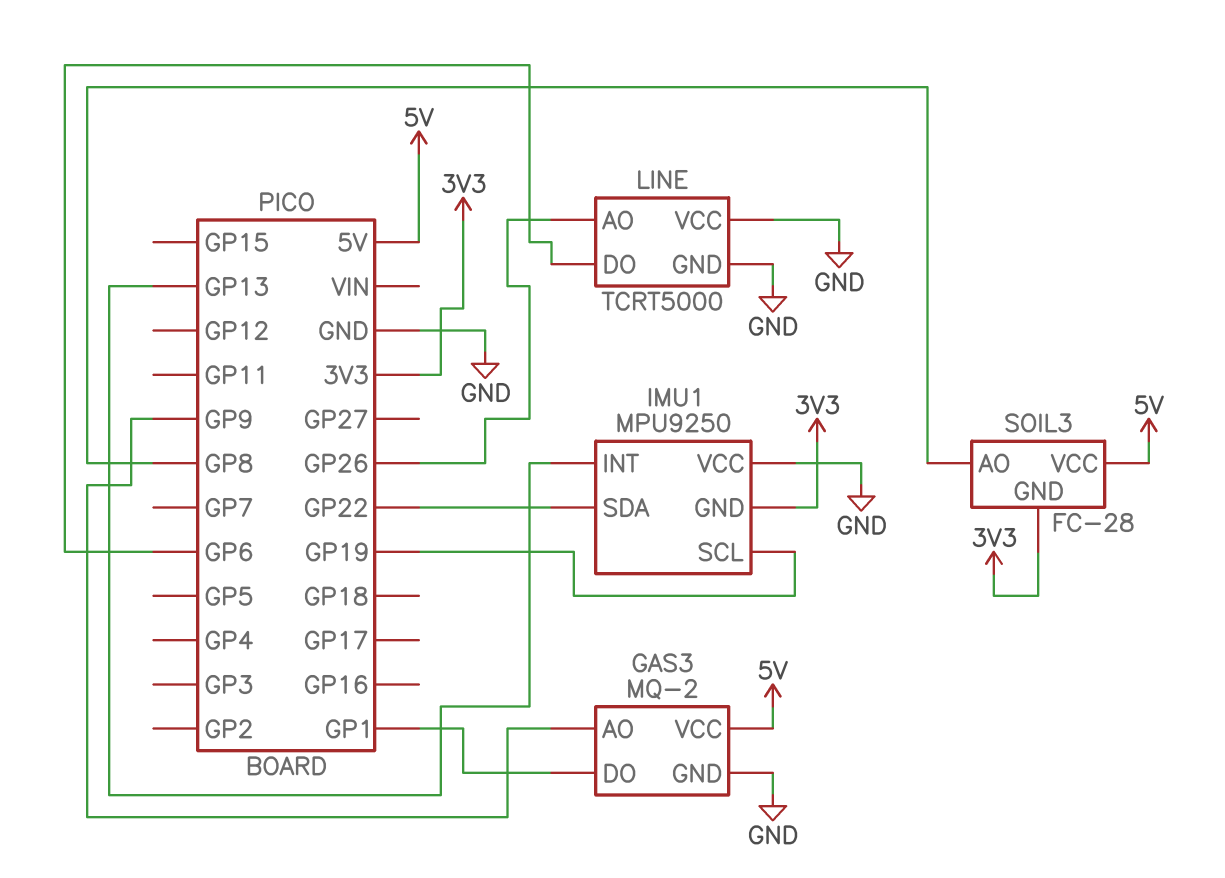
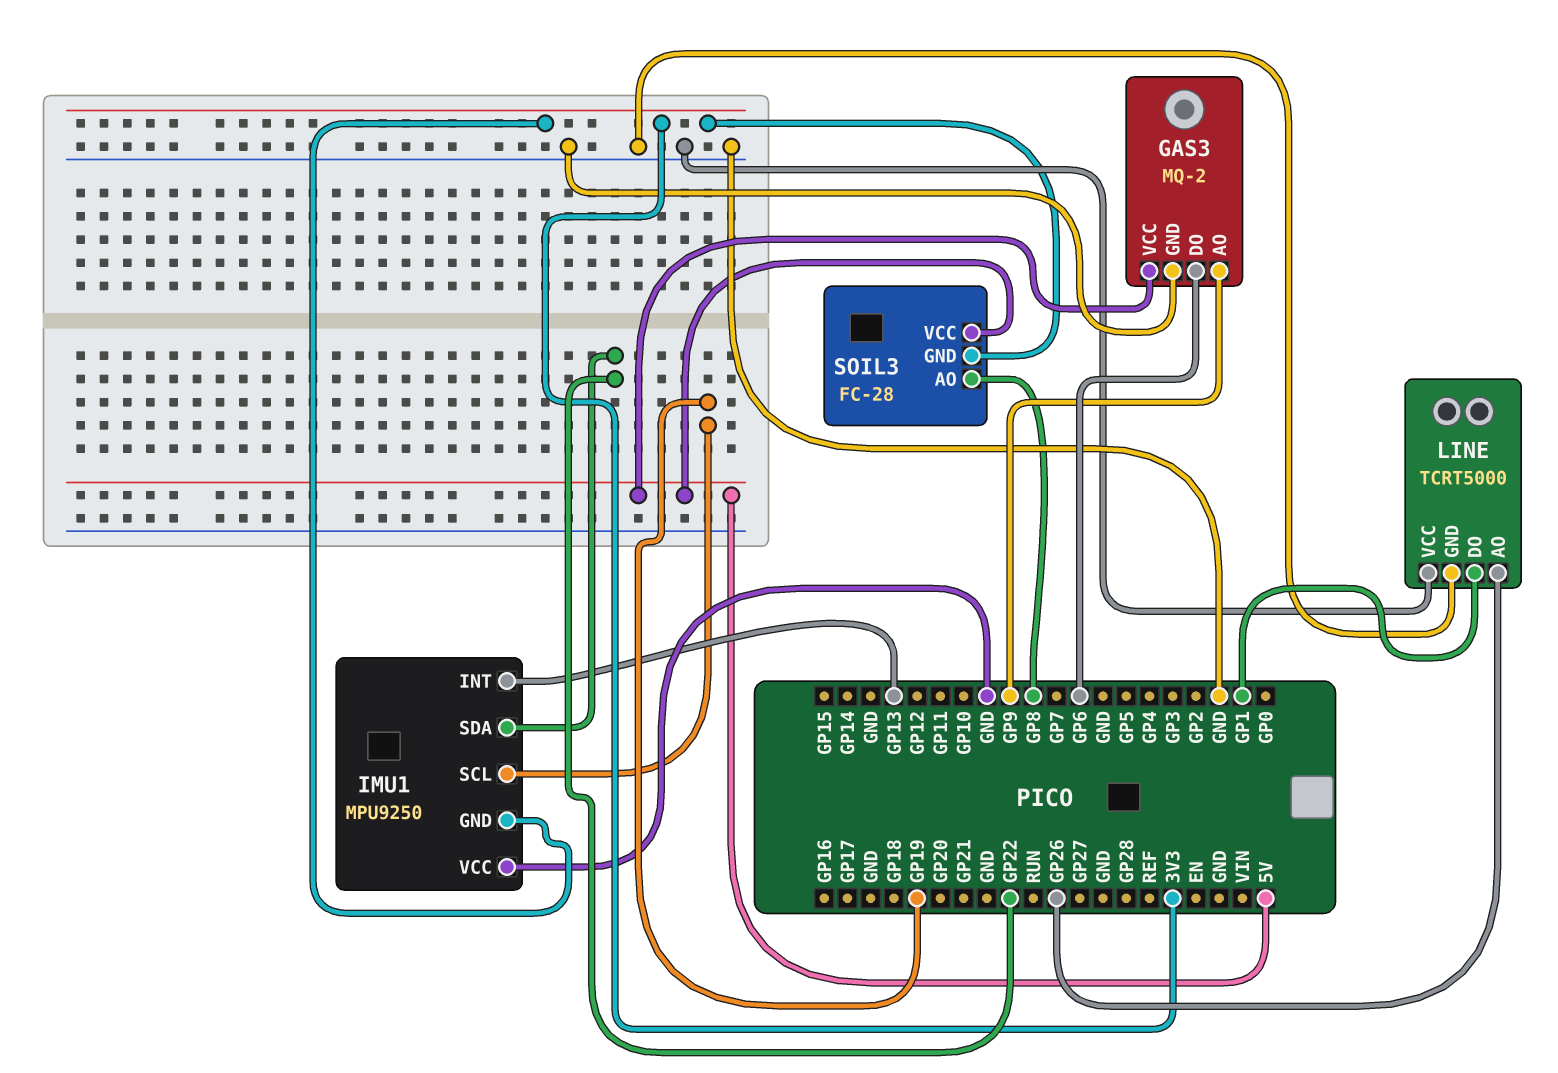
GAS3 pin DO: GP1 -> GP6
LINE pin DO: GP6 -> GP1

